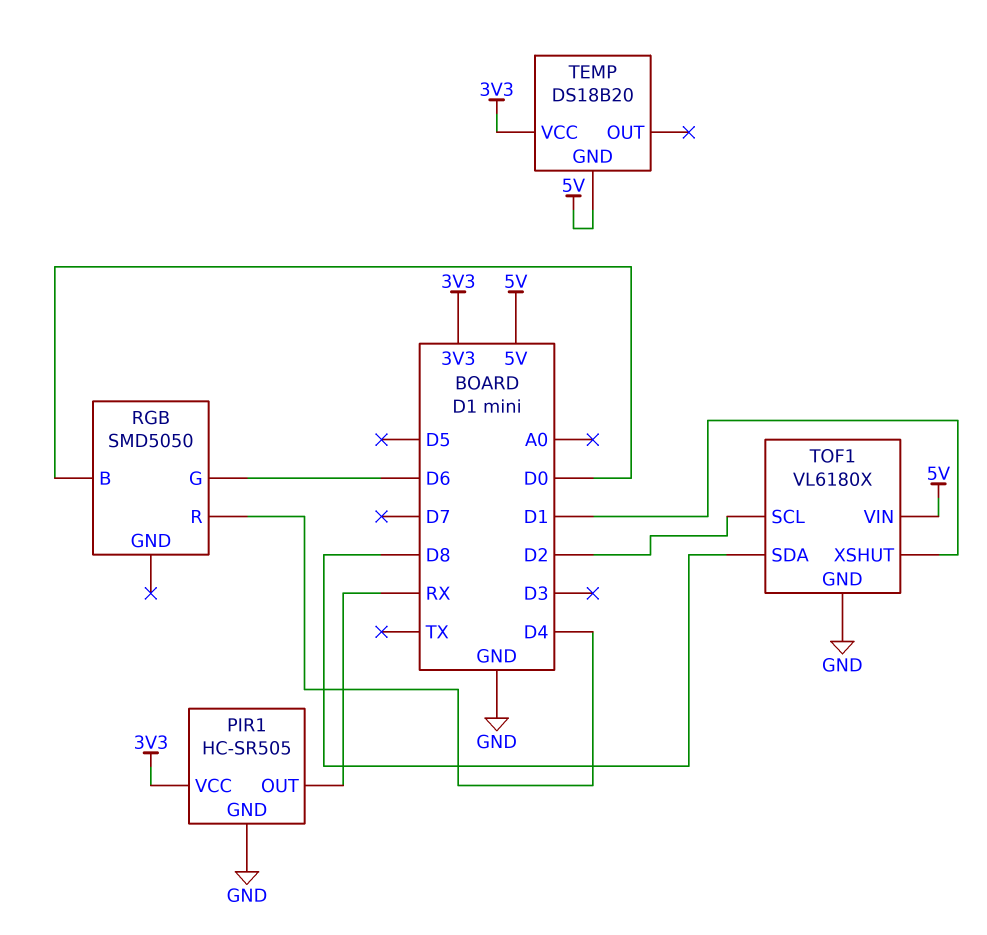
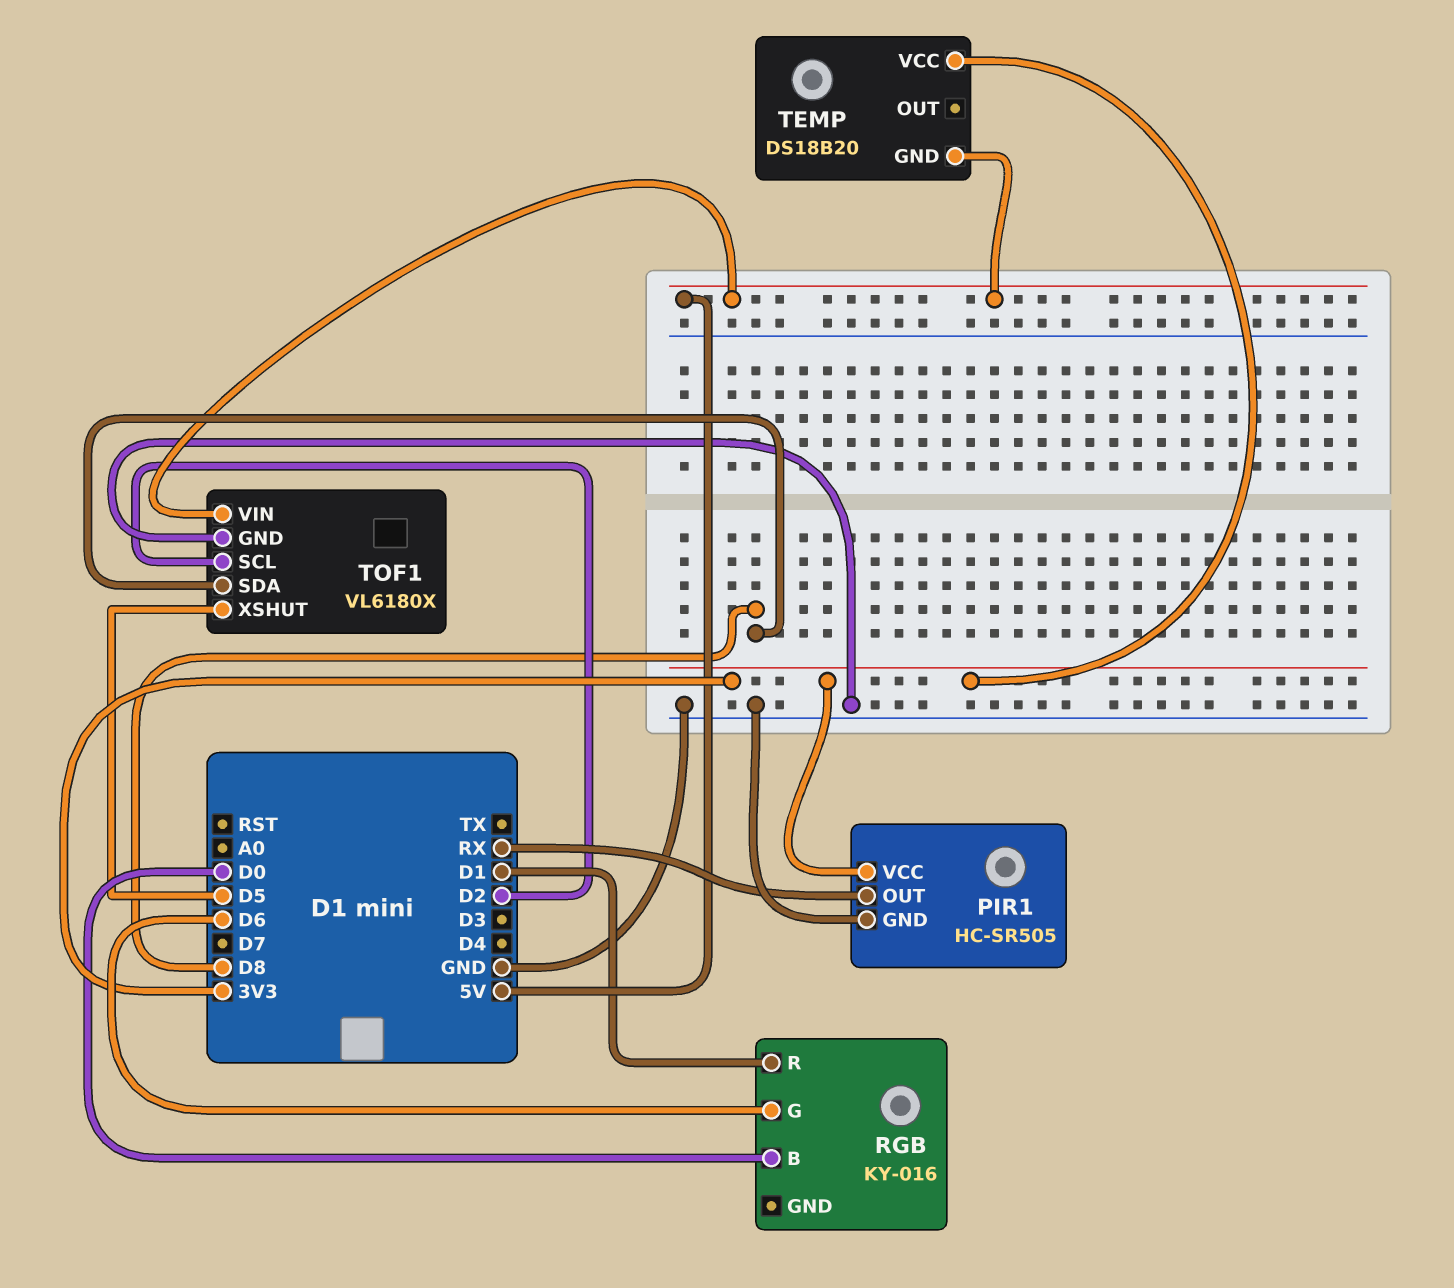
RGB: SMD5050 -> KY-016
RGB pin R: D4 -> D1
TOF1 pin XSHUT: D1 -> D5

